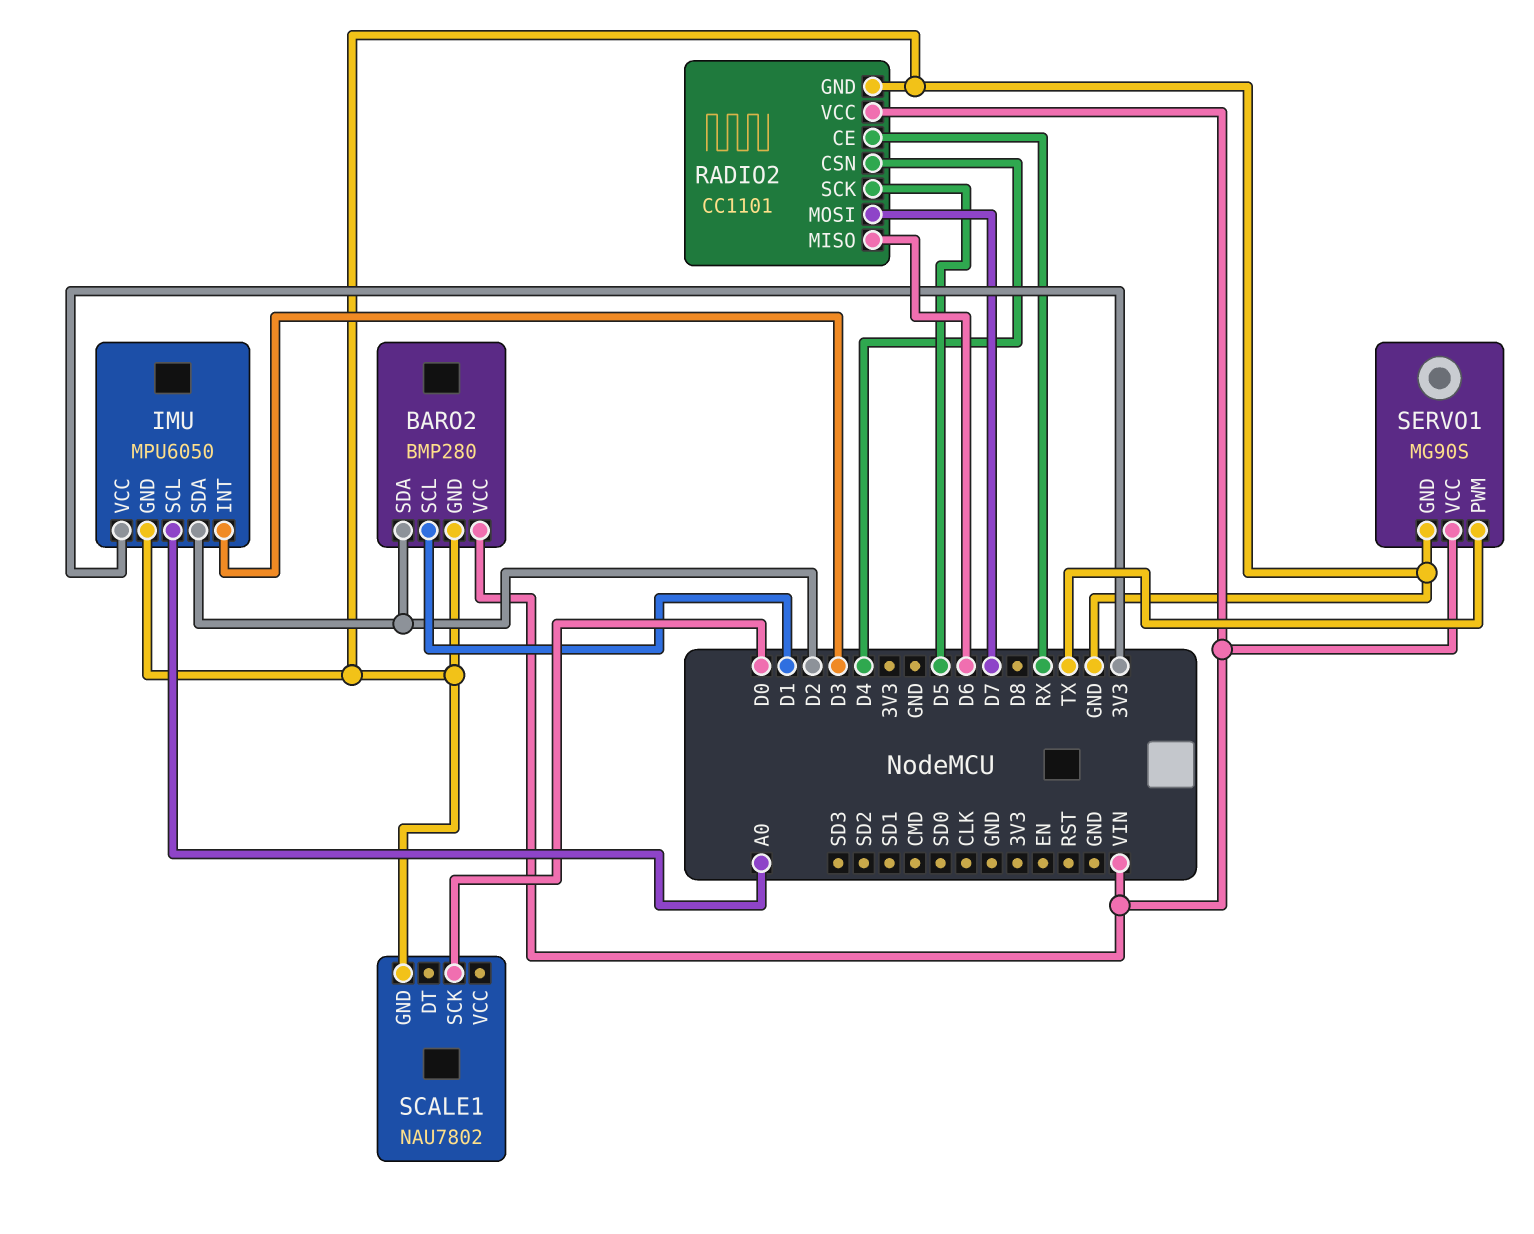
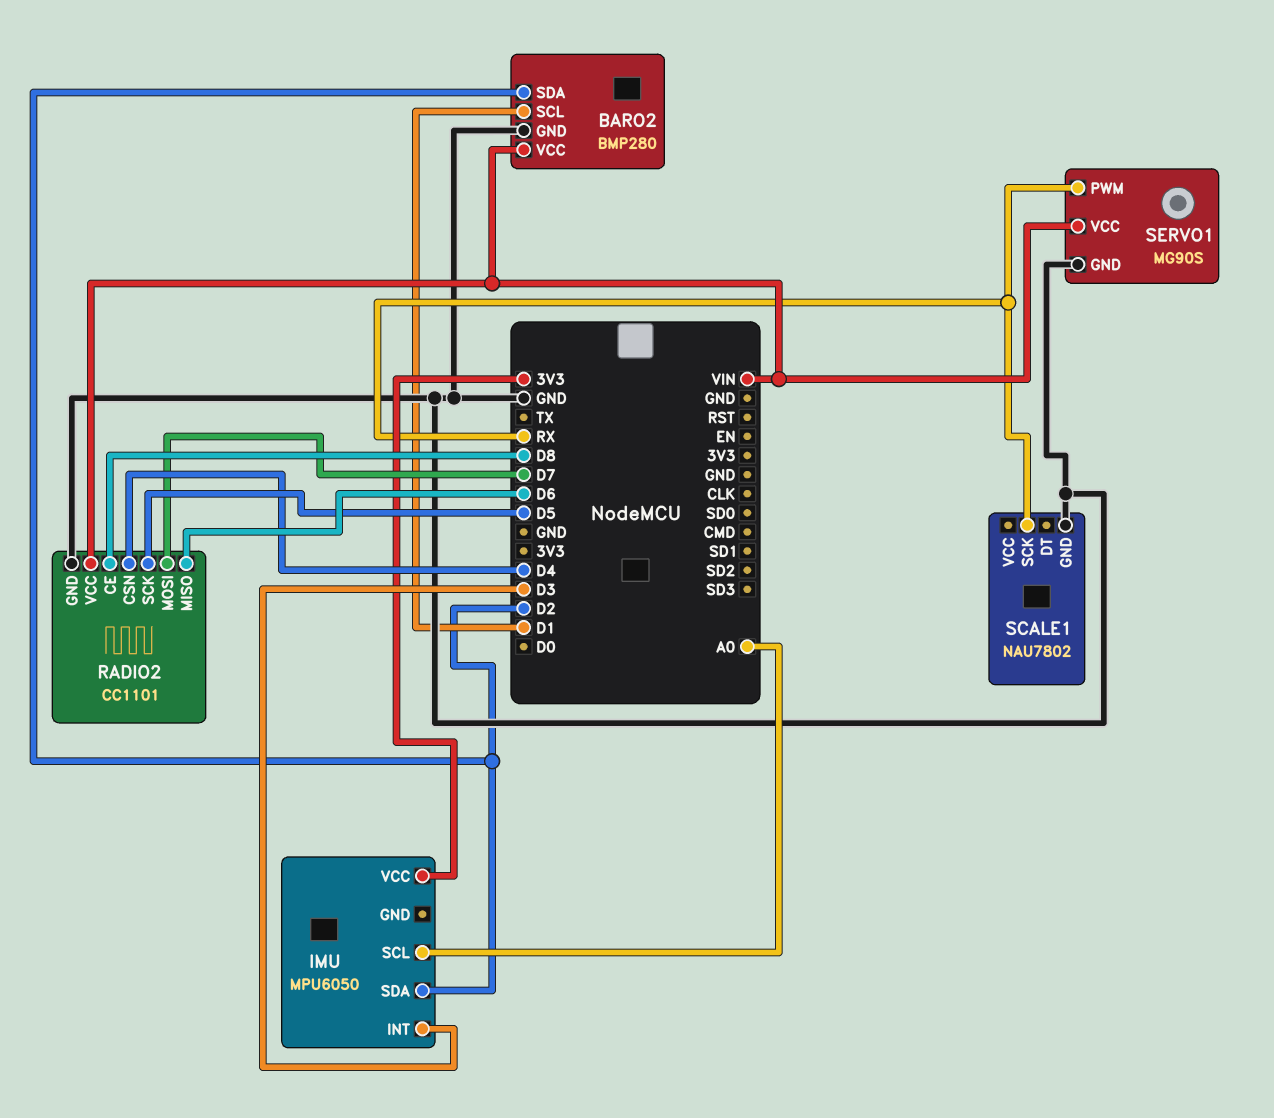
IMU pin GND: GND -> none
RADIO2 pin CE: RX -> D8
SCALE1 pin SCK: D0 -> RX
SERVO1 pin PWM: TX -> RX

